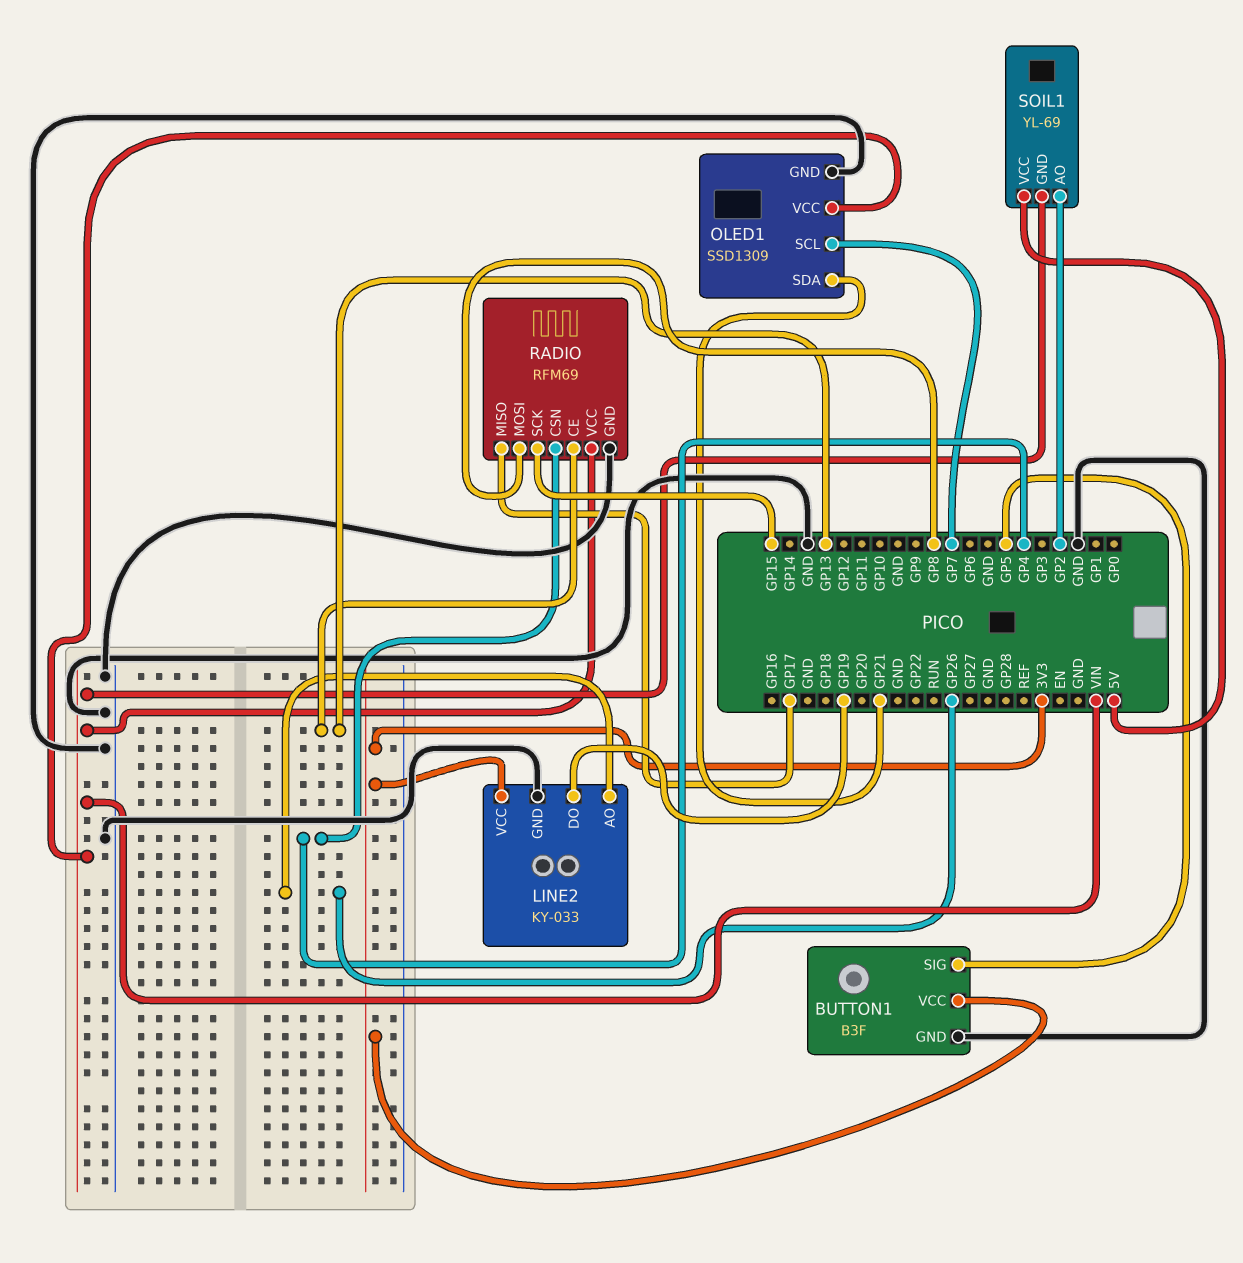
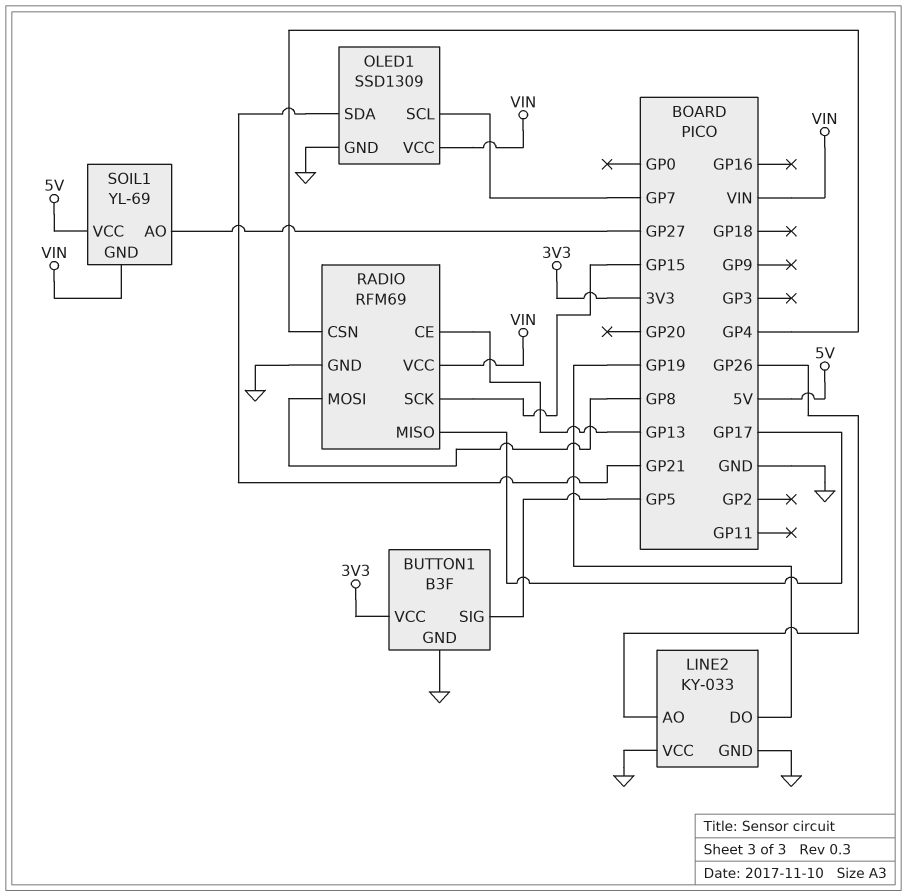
LINE2 pin VCC: 3V3 -> GND
SOIL1 pin AO: GP2 -> GP27

